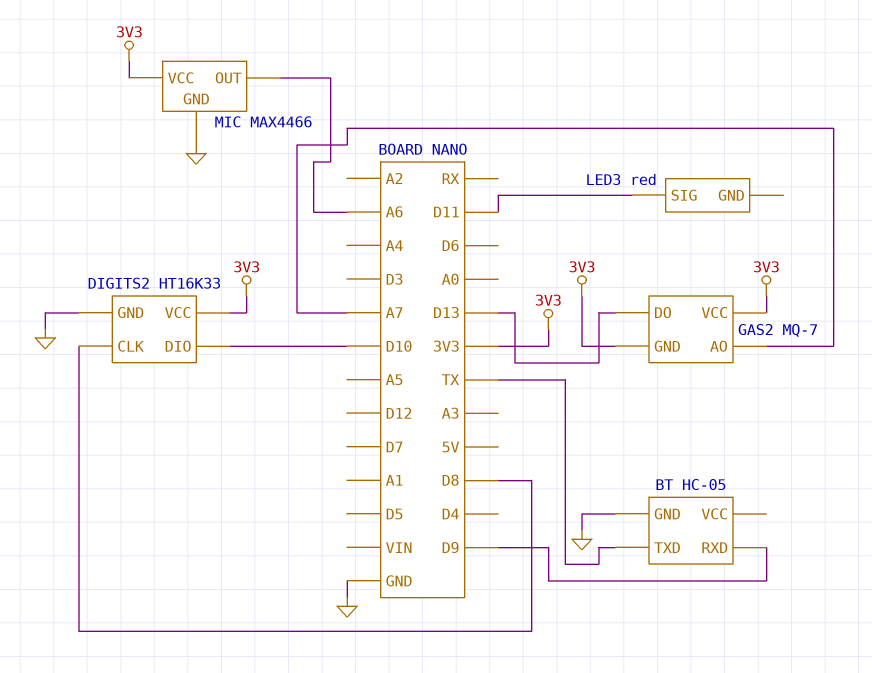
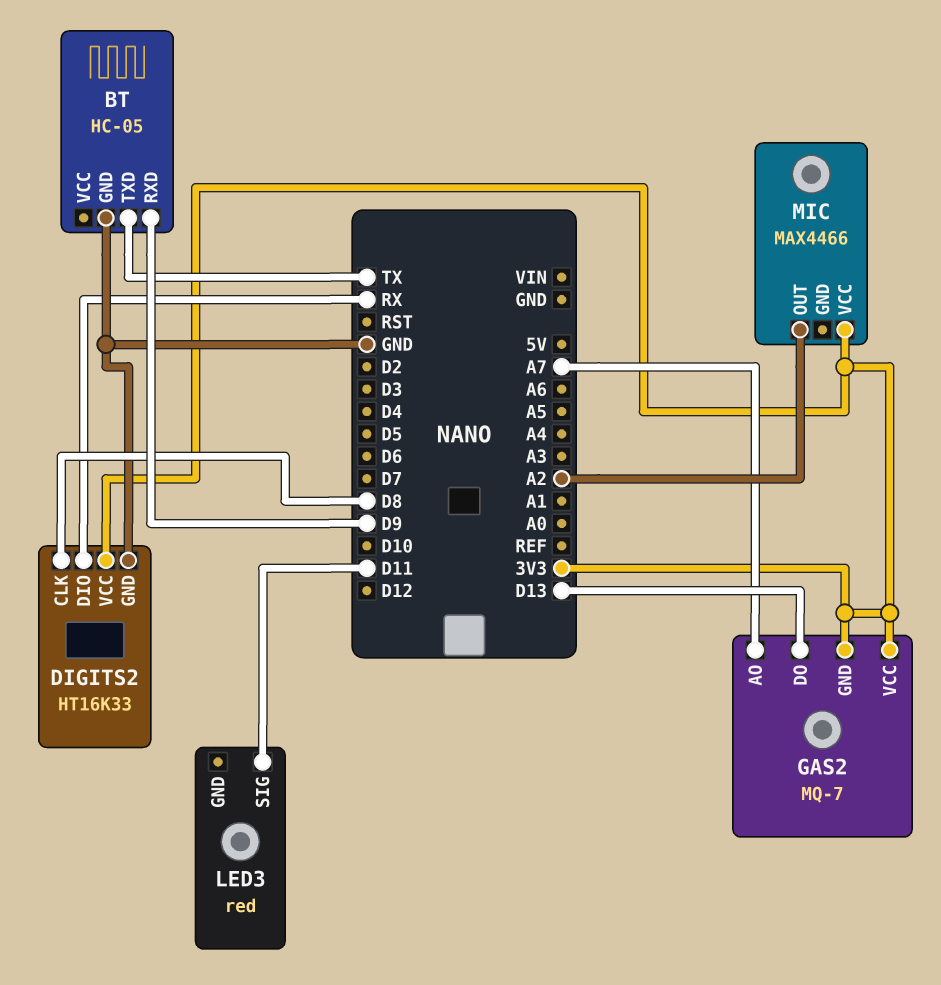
DIGITS2 pin DIO: D10 -> RX
MIC pin GND: GND -> none
MIC pin OUT: A6 -> A2

